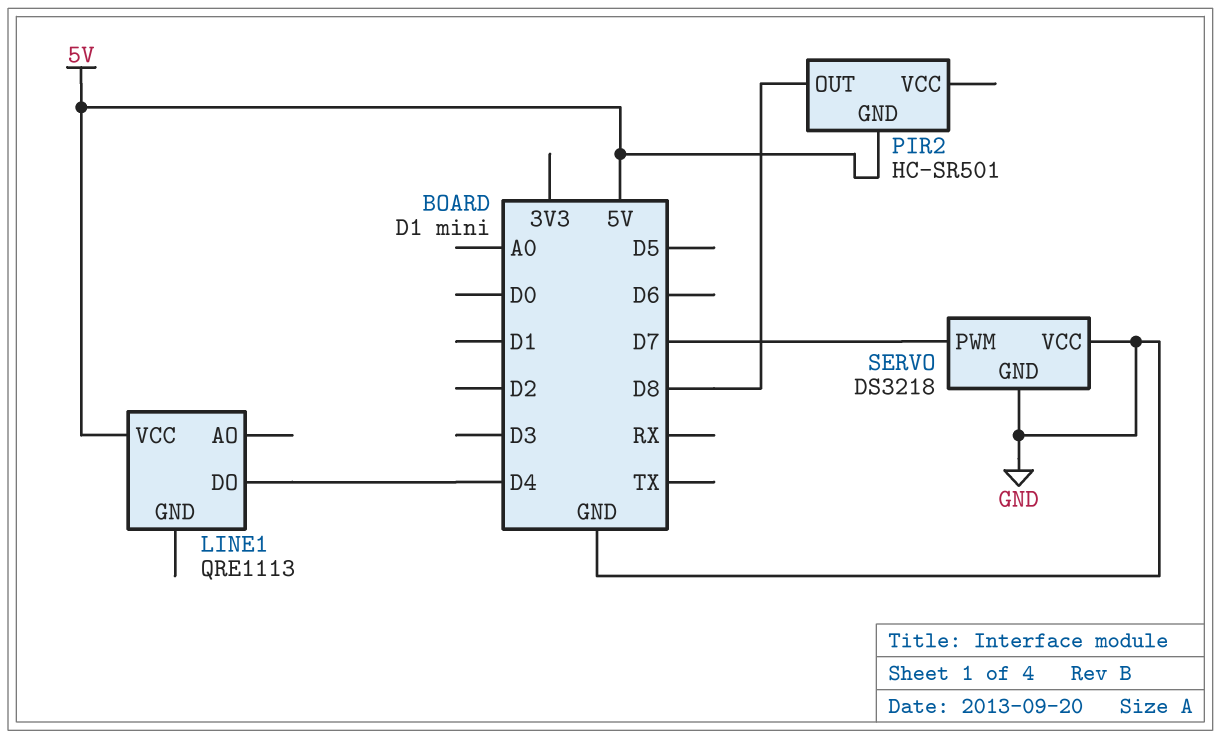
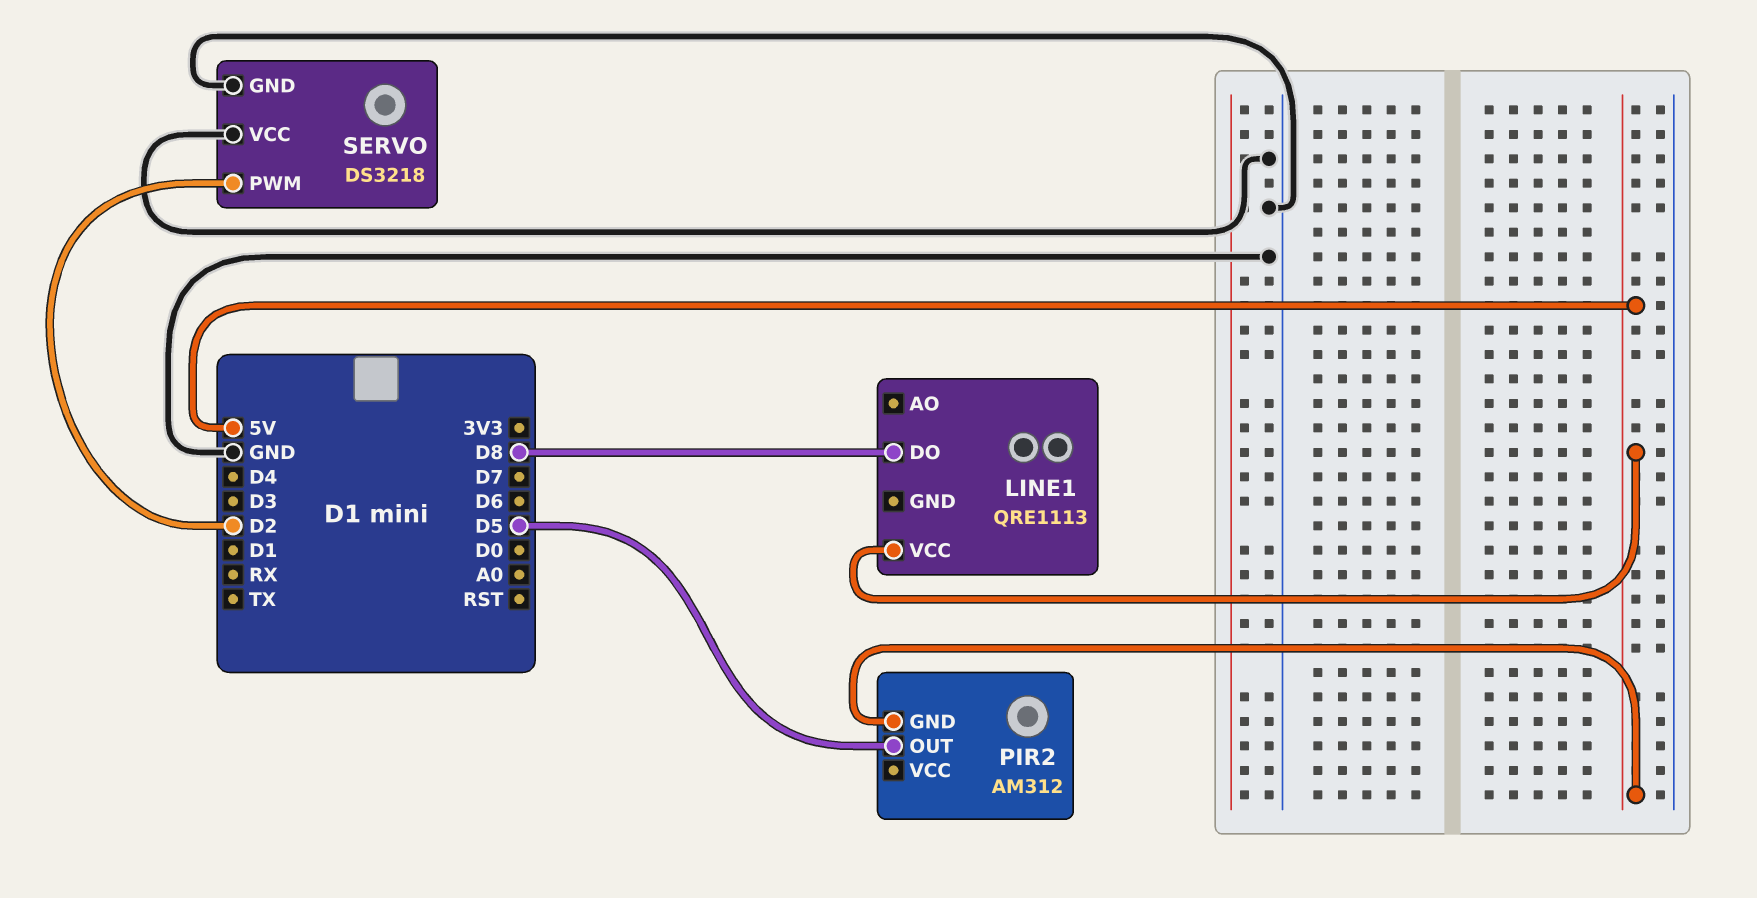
LINE1 pin DO: D4 -> D8
PIR2: HC-SR501 -> AM312
PIR2 pin OUT: D8 -> D5
SERVO pin PWM: D7 -> D2

